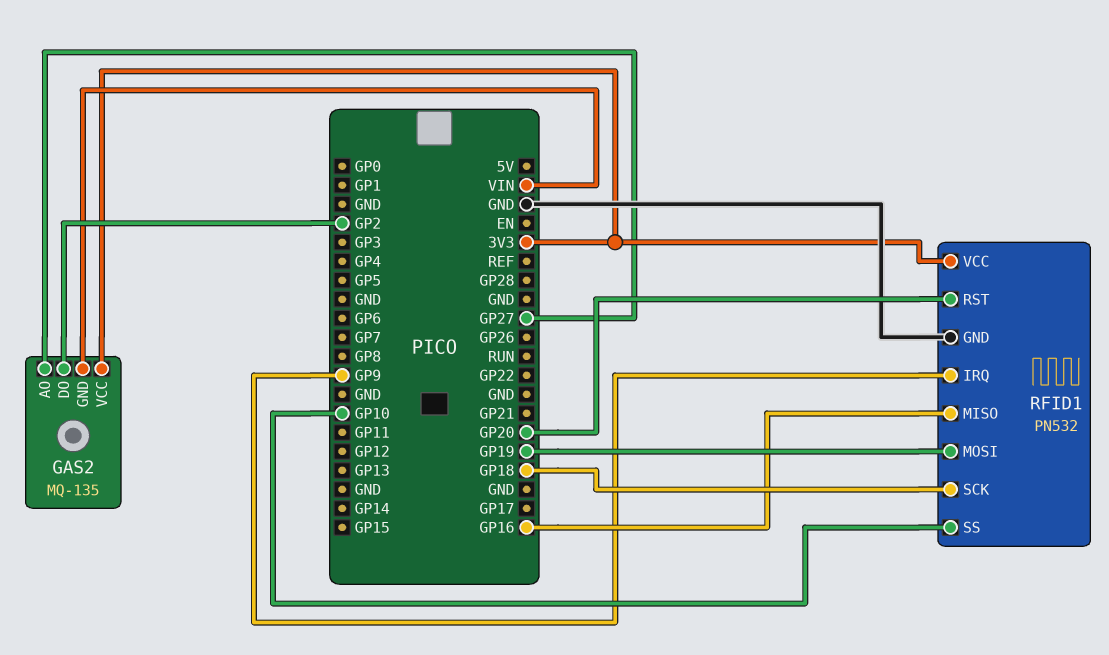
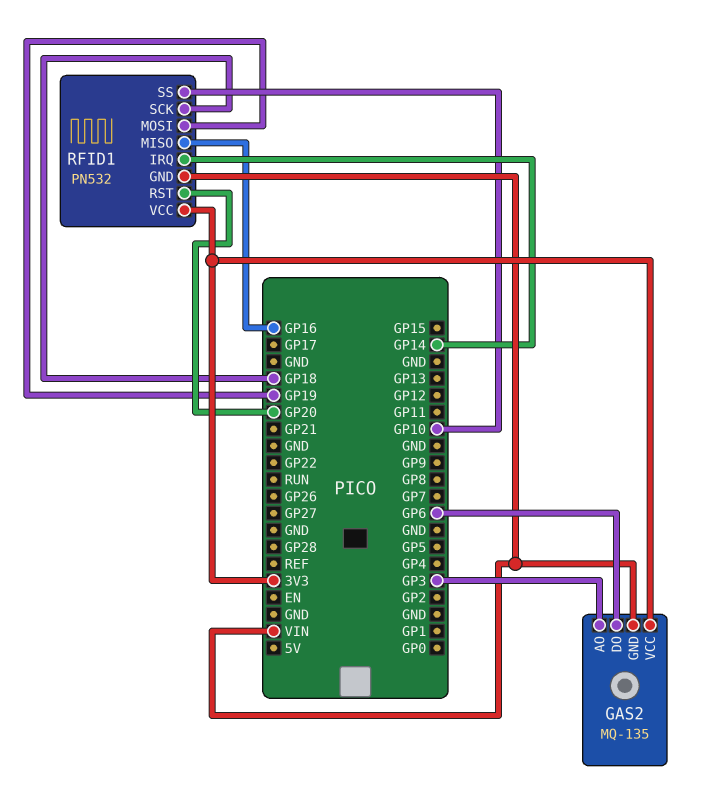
GAS2 pin AO: GP27 -> GP3
GAS2 pin DO: GP2 -> GP6
RFID1 pin GND: GND -> VIN
RFID1 pin IRQ: GP9 -> GP14

